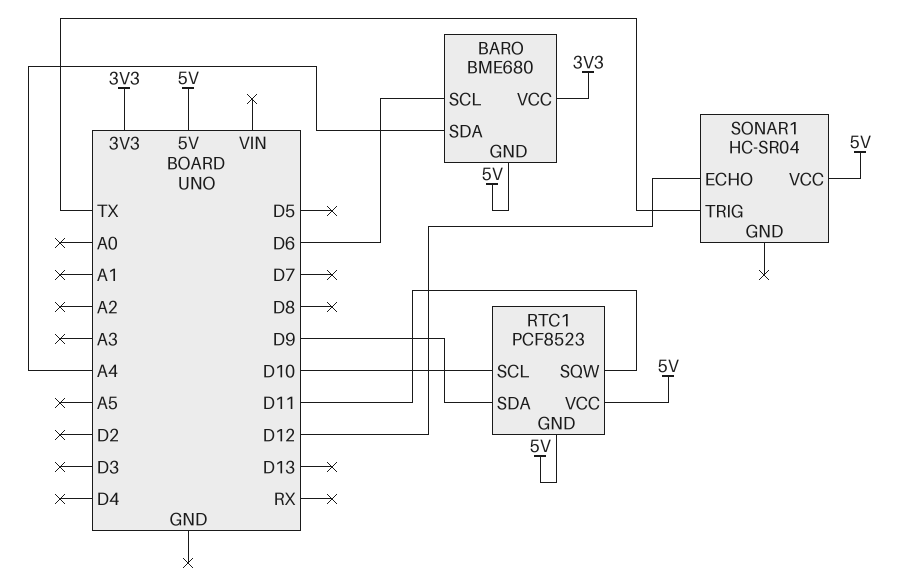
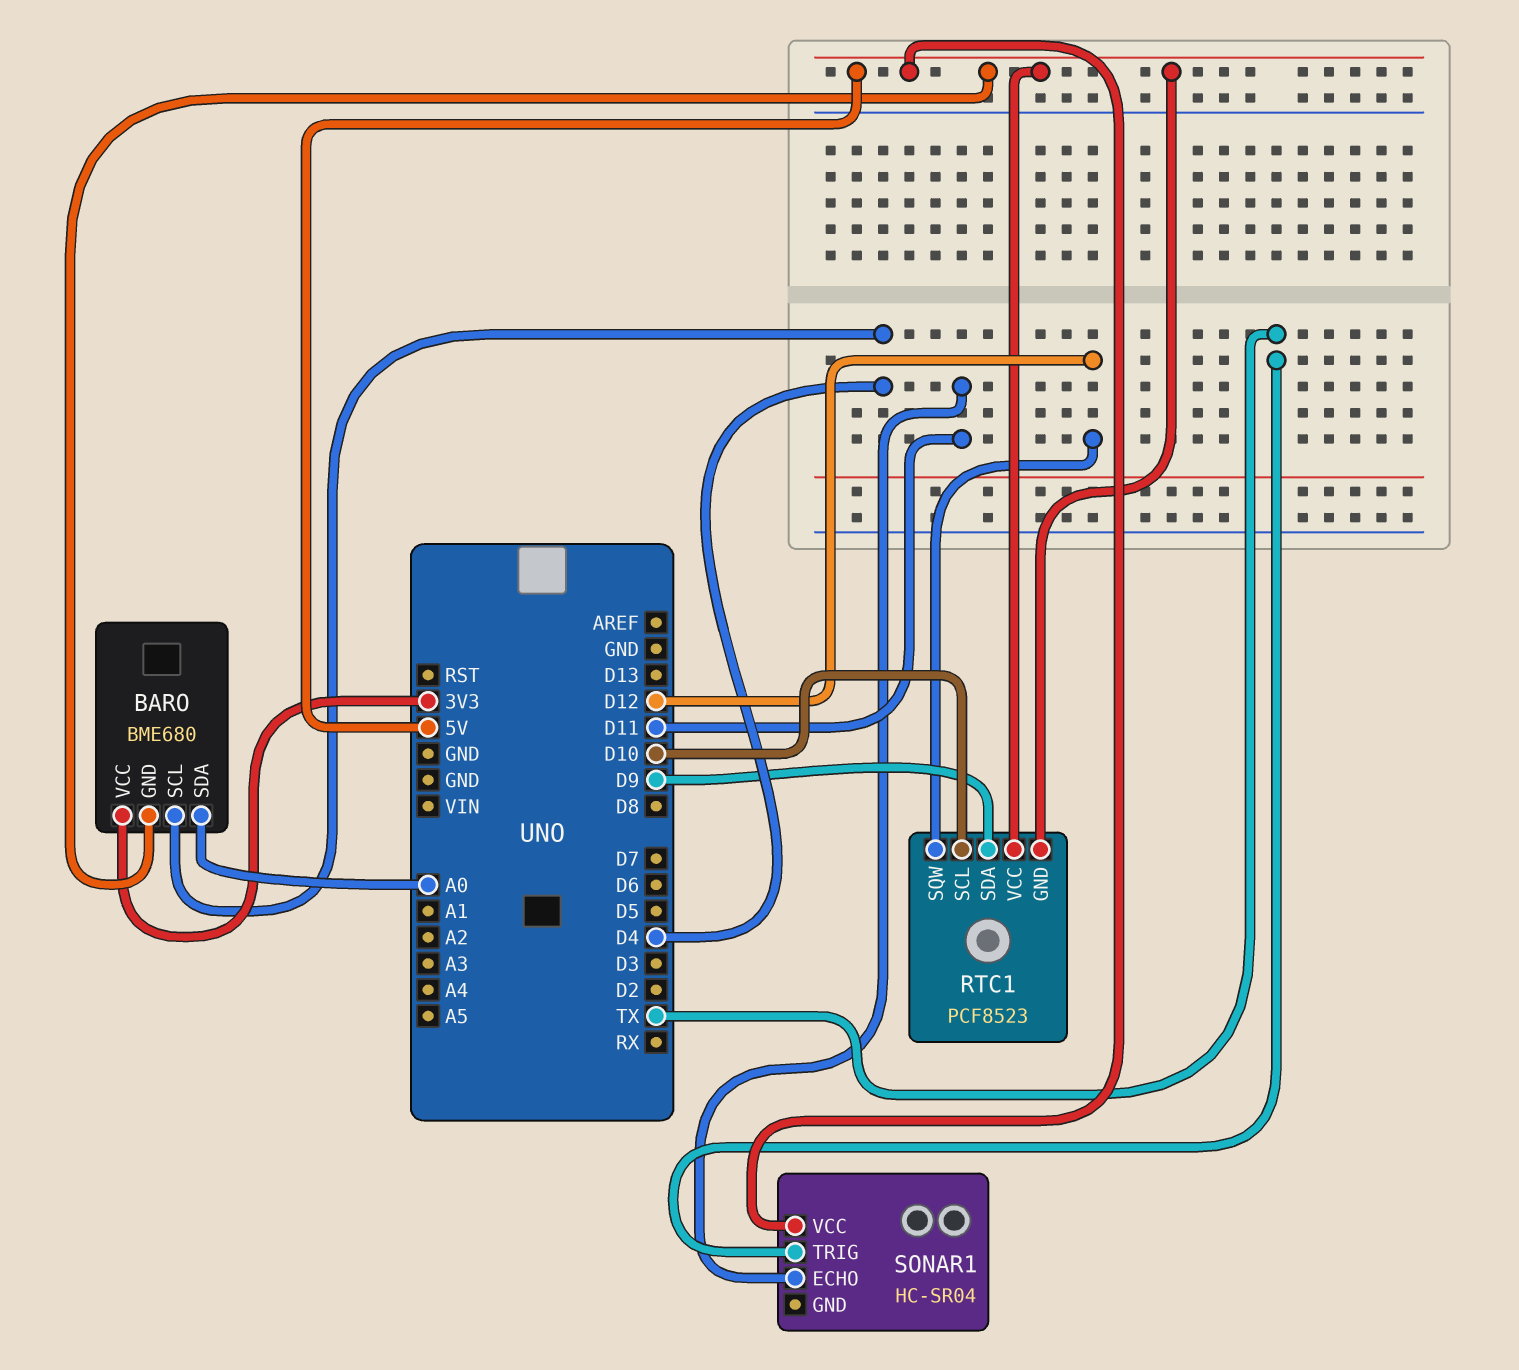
BARO pin SCL: D6 -> D4
BARO pin SDA: A4 -> A0
RTC1 pin SQW: D11 -> D12
SONAR1 pin ECHO: D12 -> D11

